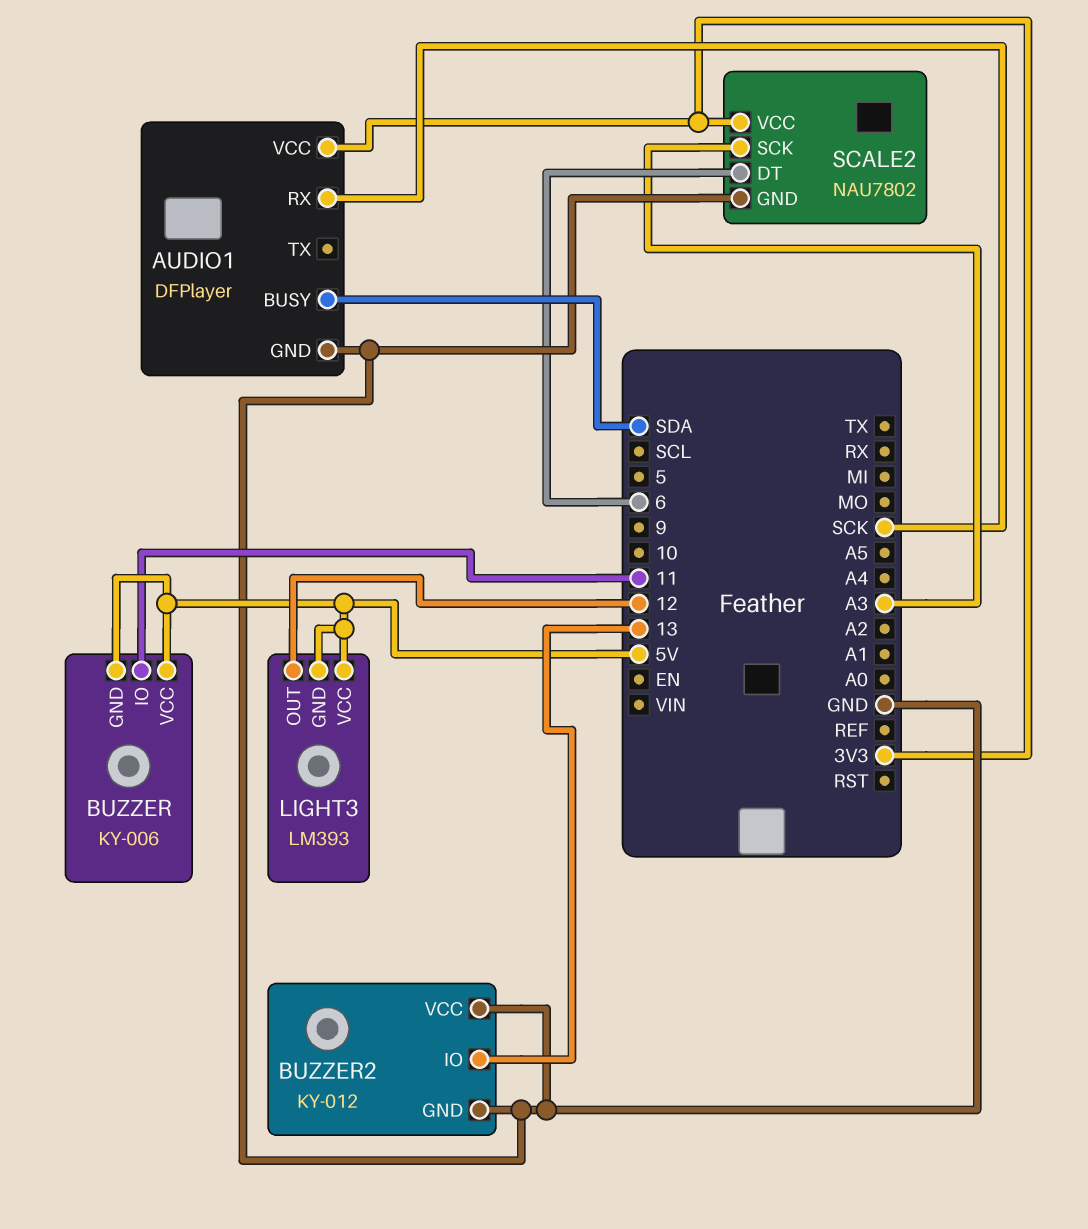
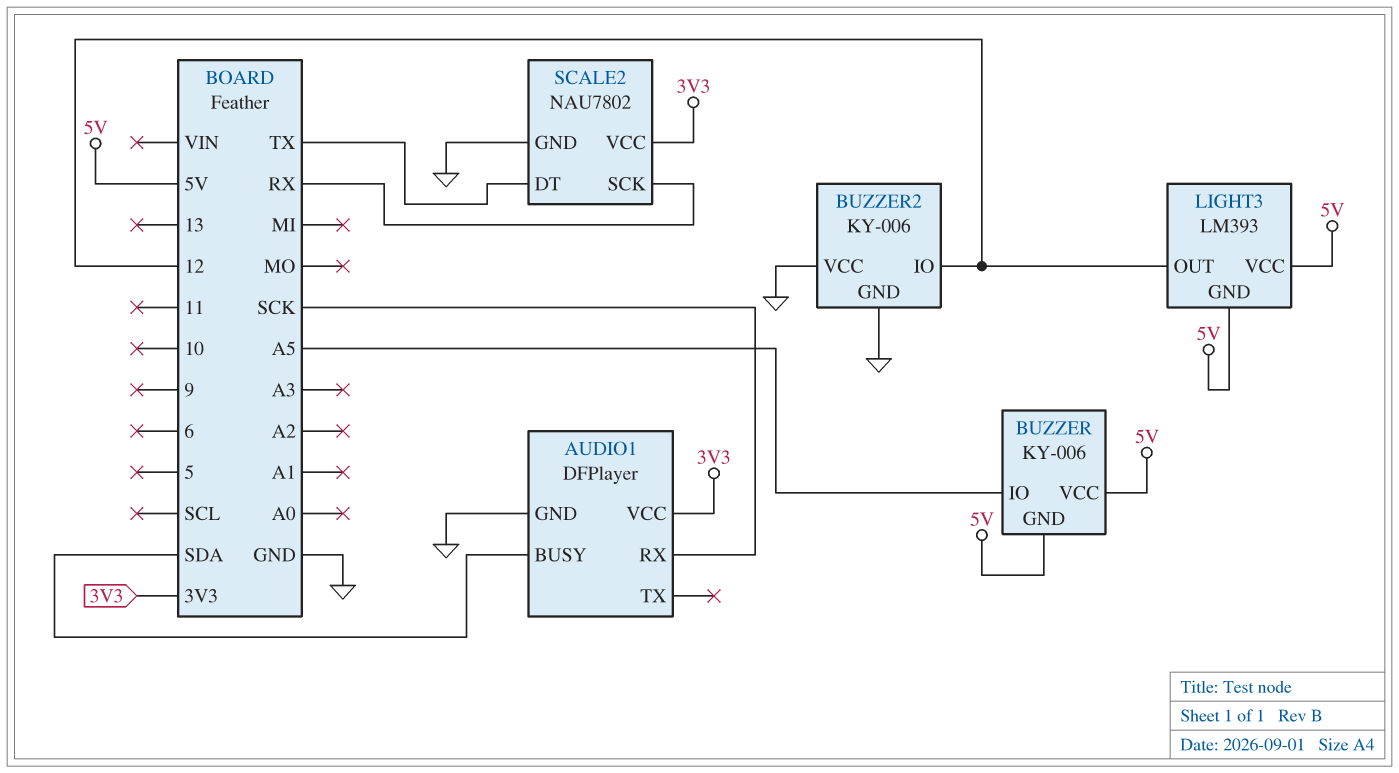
BUZZER pin IO: 11 -> A5
BUZZER2: KY-012 -> KY-006
BUZZER2 pin IO: 13 -> 12
SCALE2 pin DT: 6 -> TX
SCALE2 pin SCK: A3 -> RX

